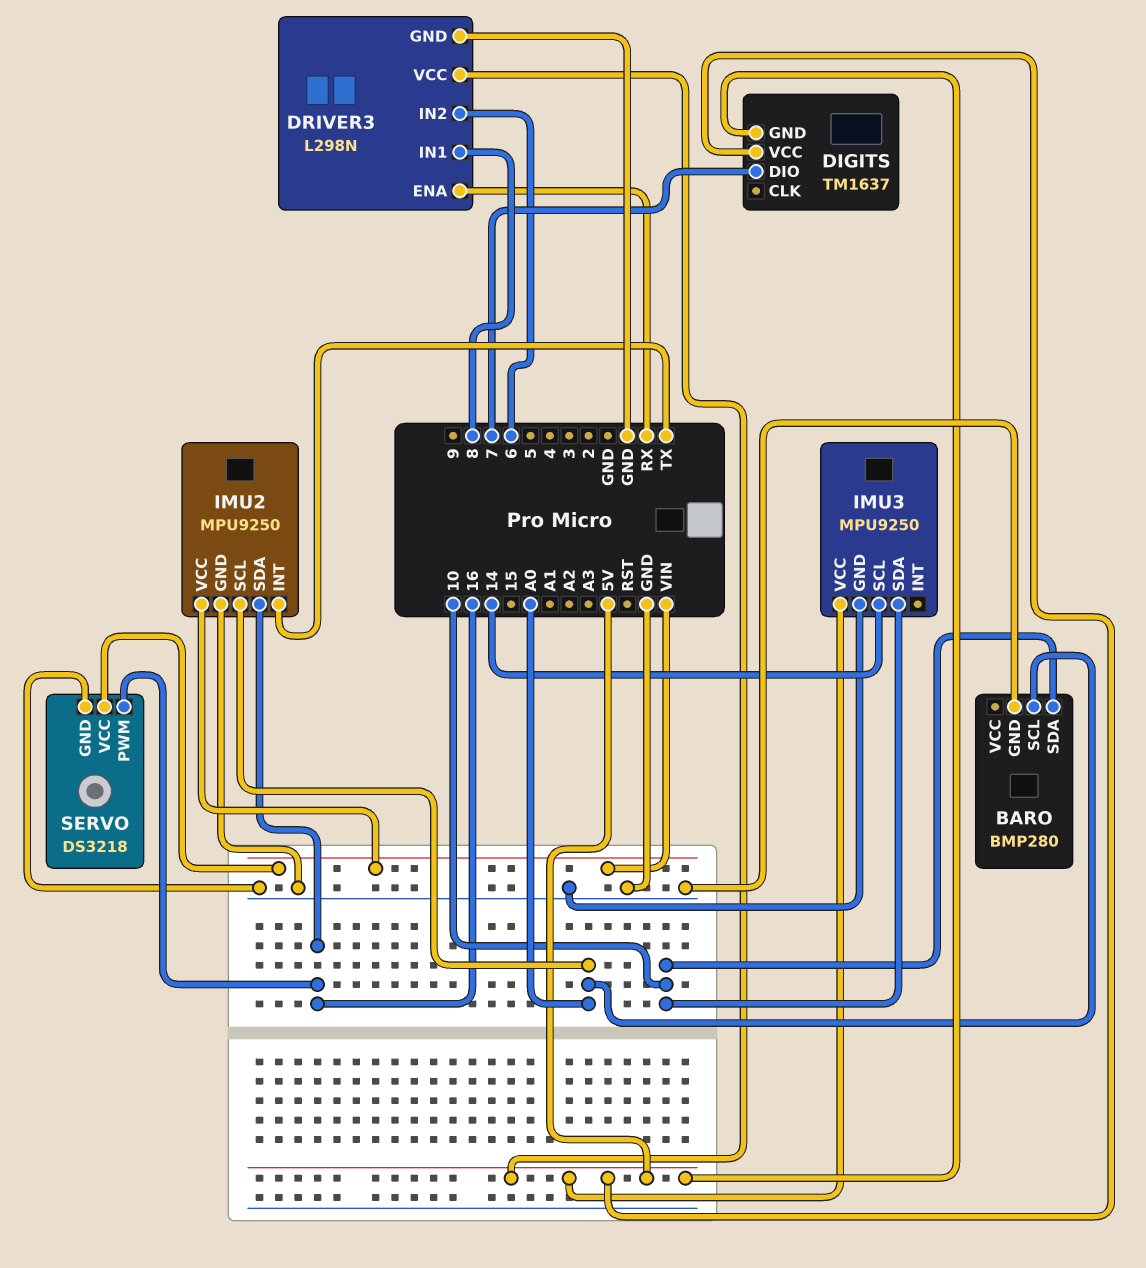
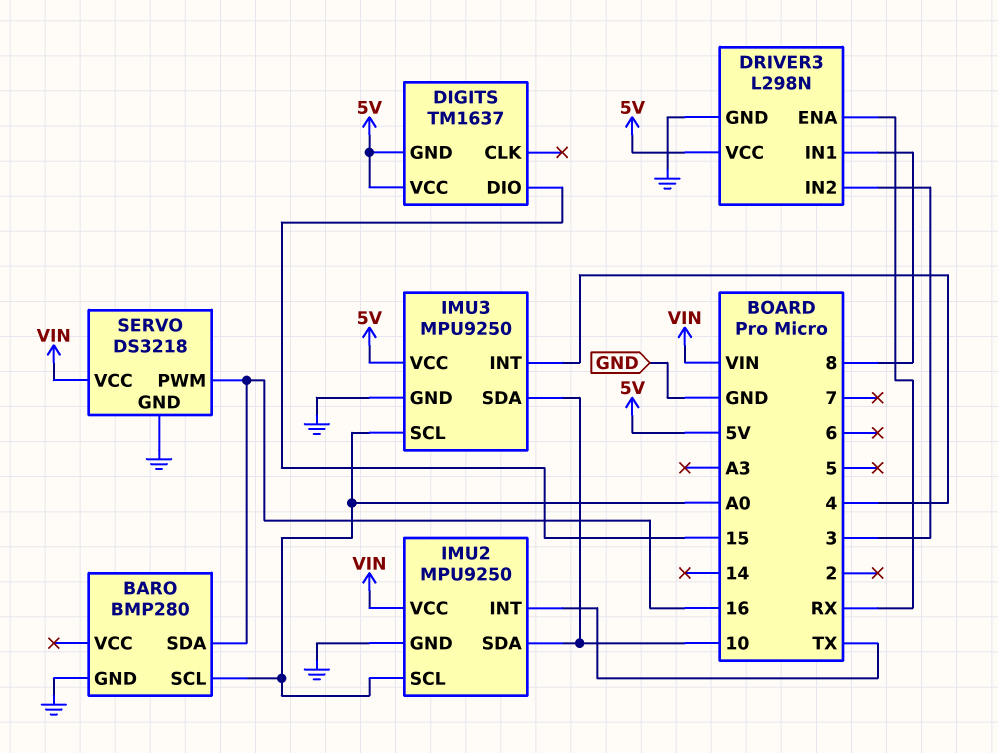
BARO pin SDA: 10 -> 16
DIGITS pin DIO: 7 -> 15
DRIVER3 pin IN2: 6 -> 3
IMU2 pin SDA: 16 -> 10
IMU3 pin INT: none -> 4
IMU3 pin SCL: 14 -> A0

